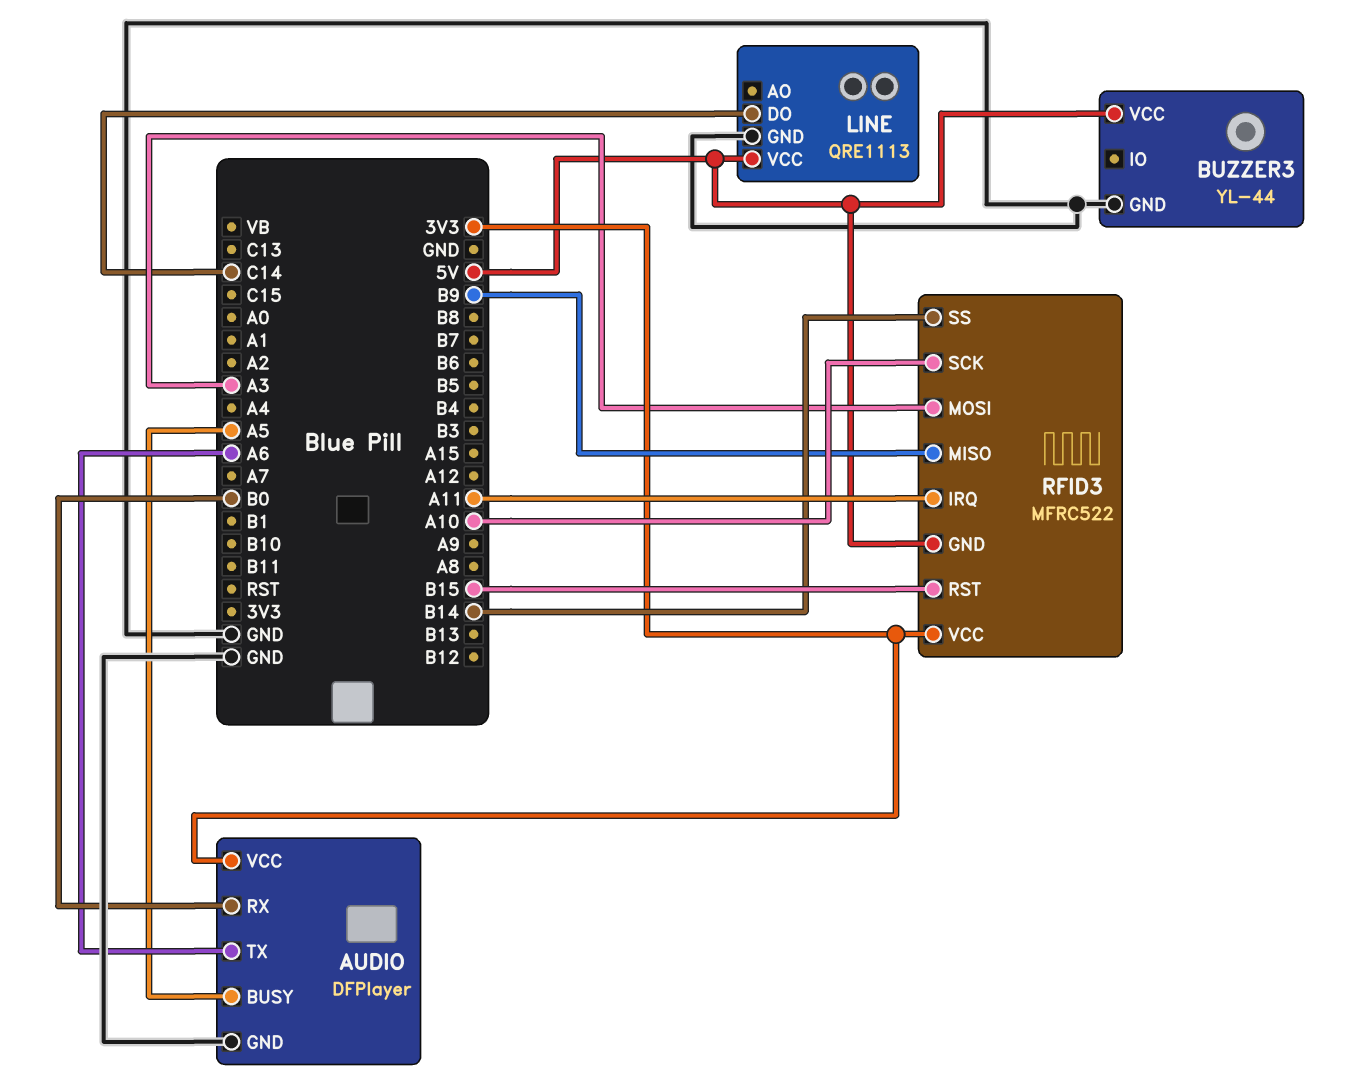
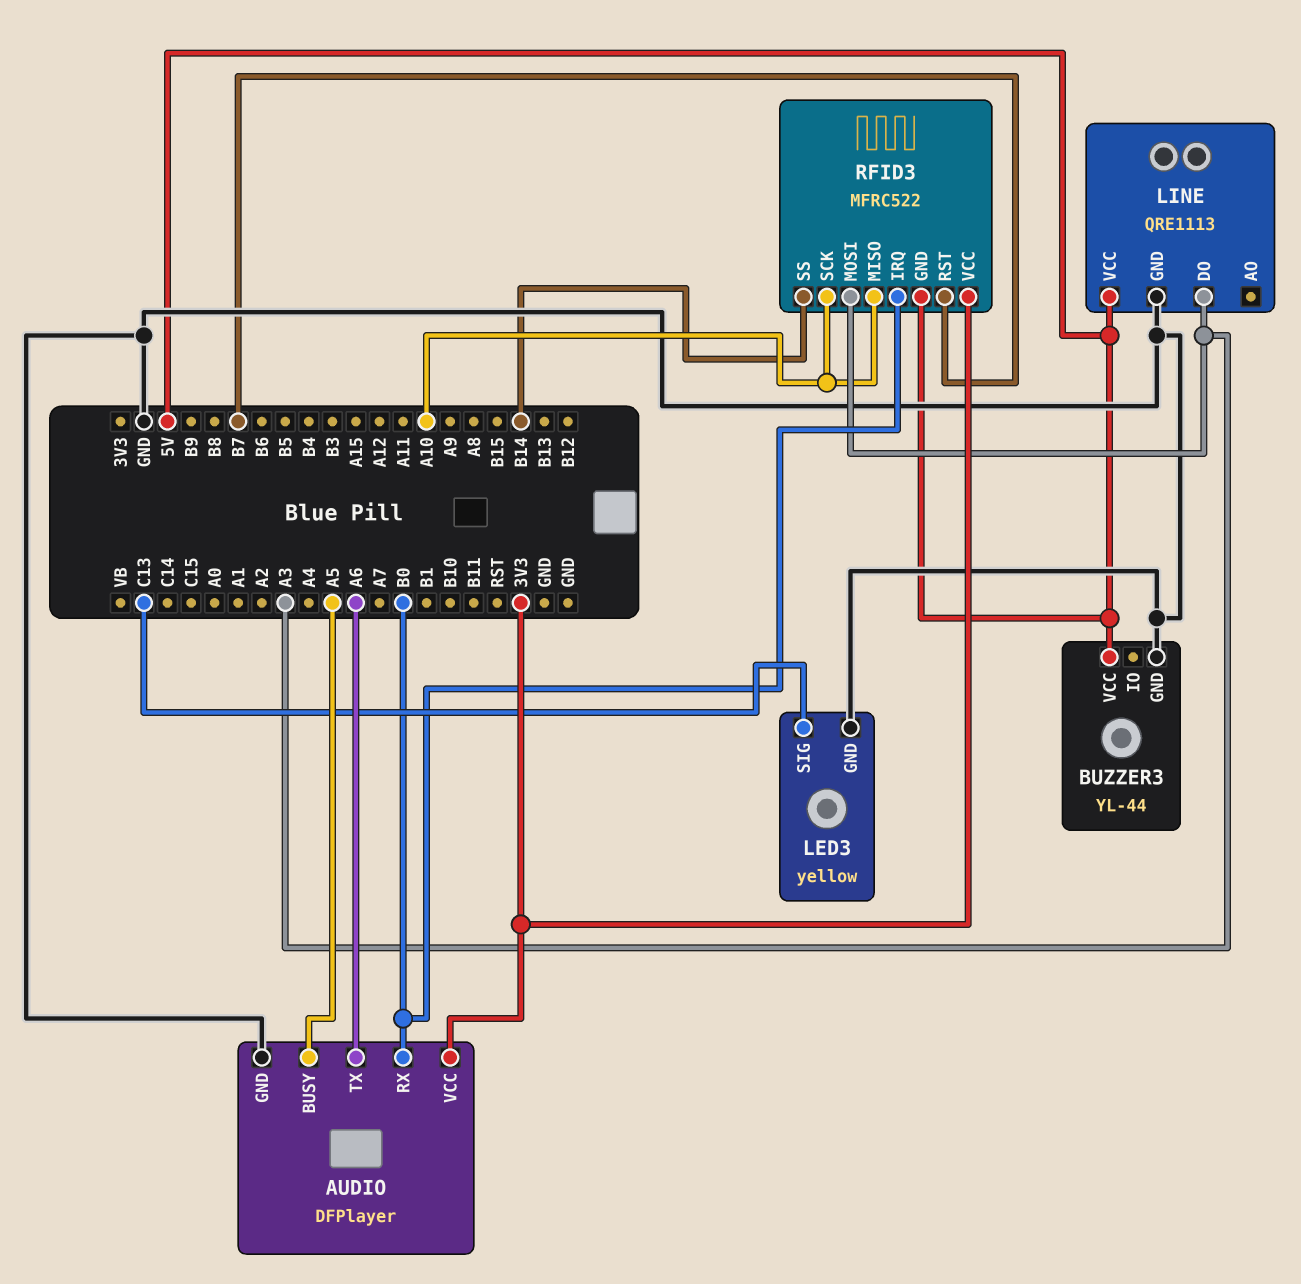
LED3: none -> yellow
LED3 pin GND: none -> GND
LED3 pin SIG: none -> C13
LINE pin DO: C14 -> A3
RFID3 pin IRQ: A11 -> B0
RFID3 pin MISO: B9 -> A10
RFID3 pin RST: B15 -> B7

